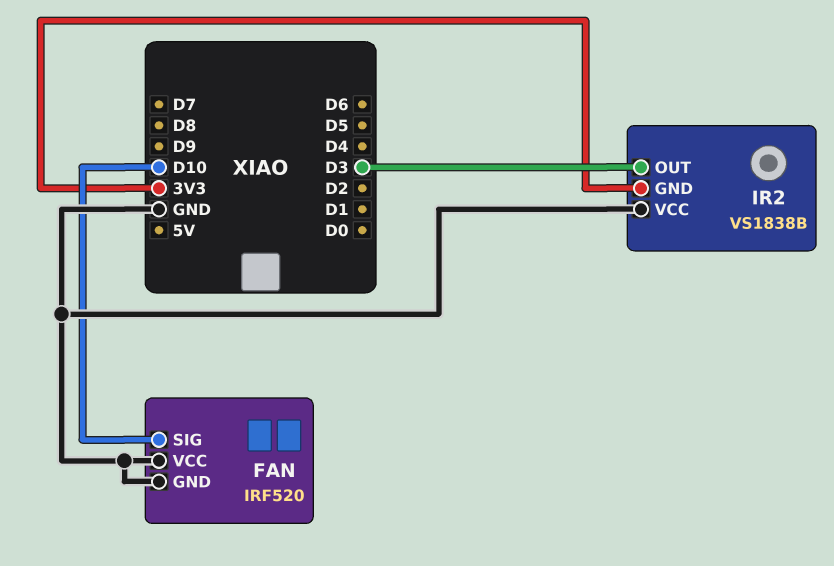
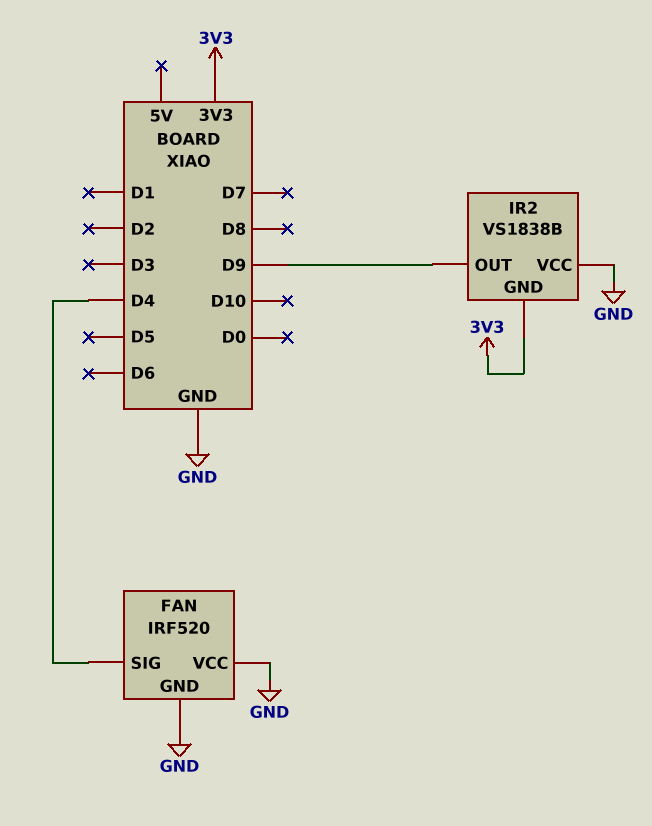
FAN pin SIG: D10 -> D4
IR2 pin OUT: D3 -> D9

